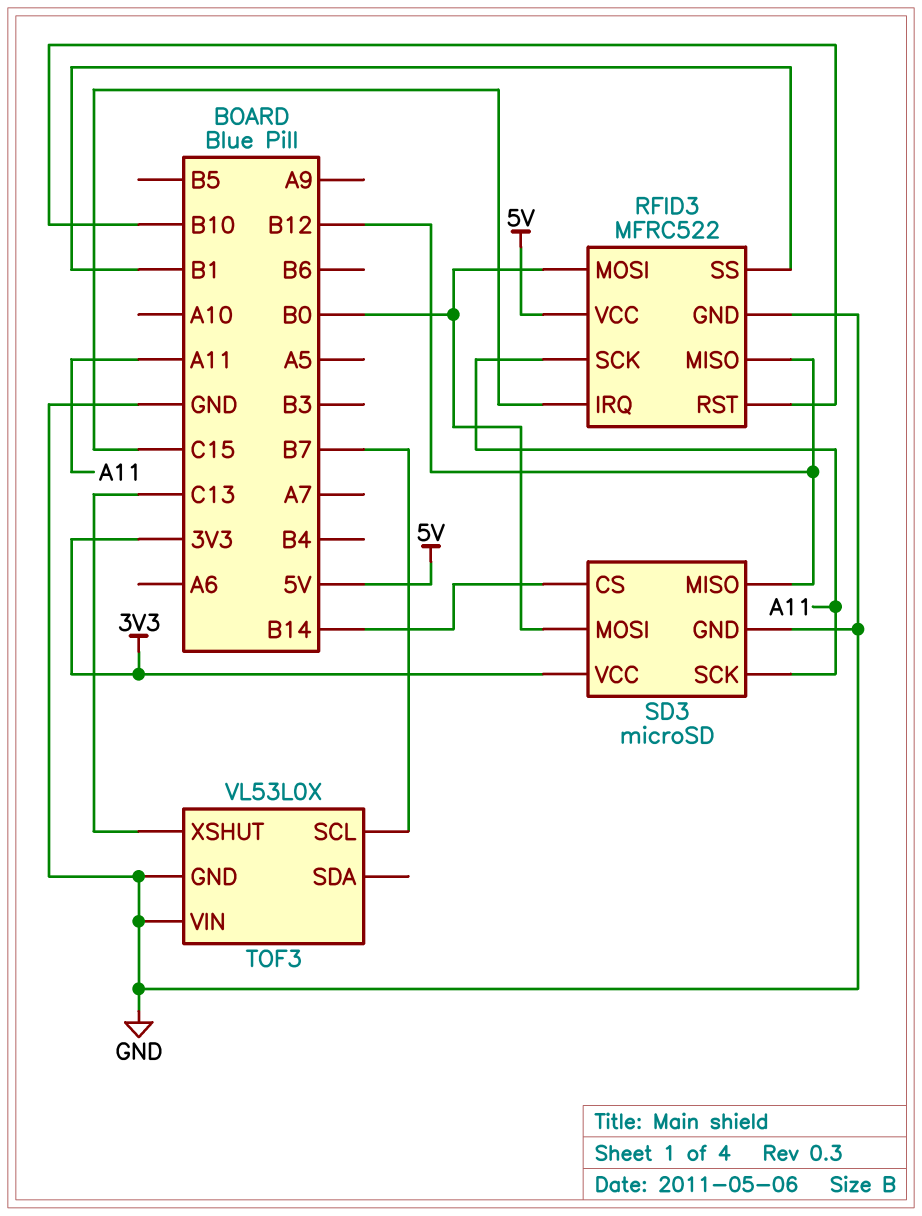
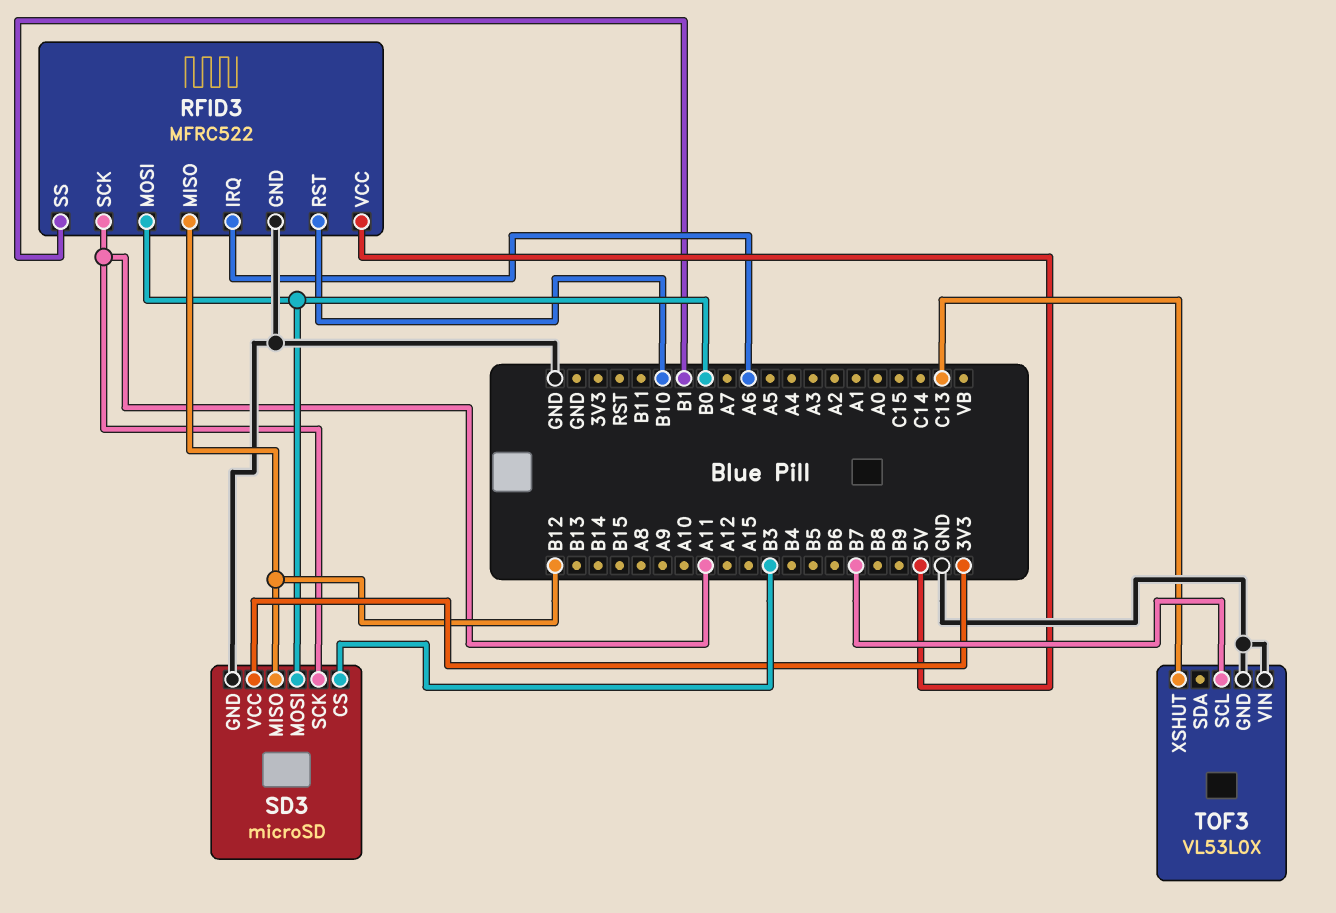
RFID3 pin IRQ: C15 -> A6
SD3 pin CS: B14 -> B3

